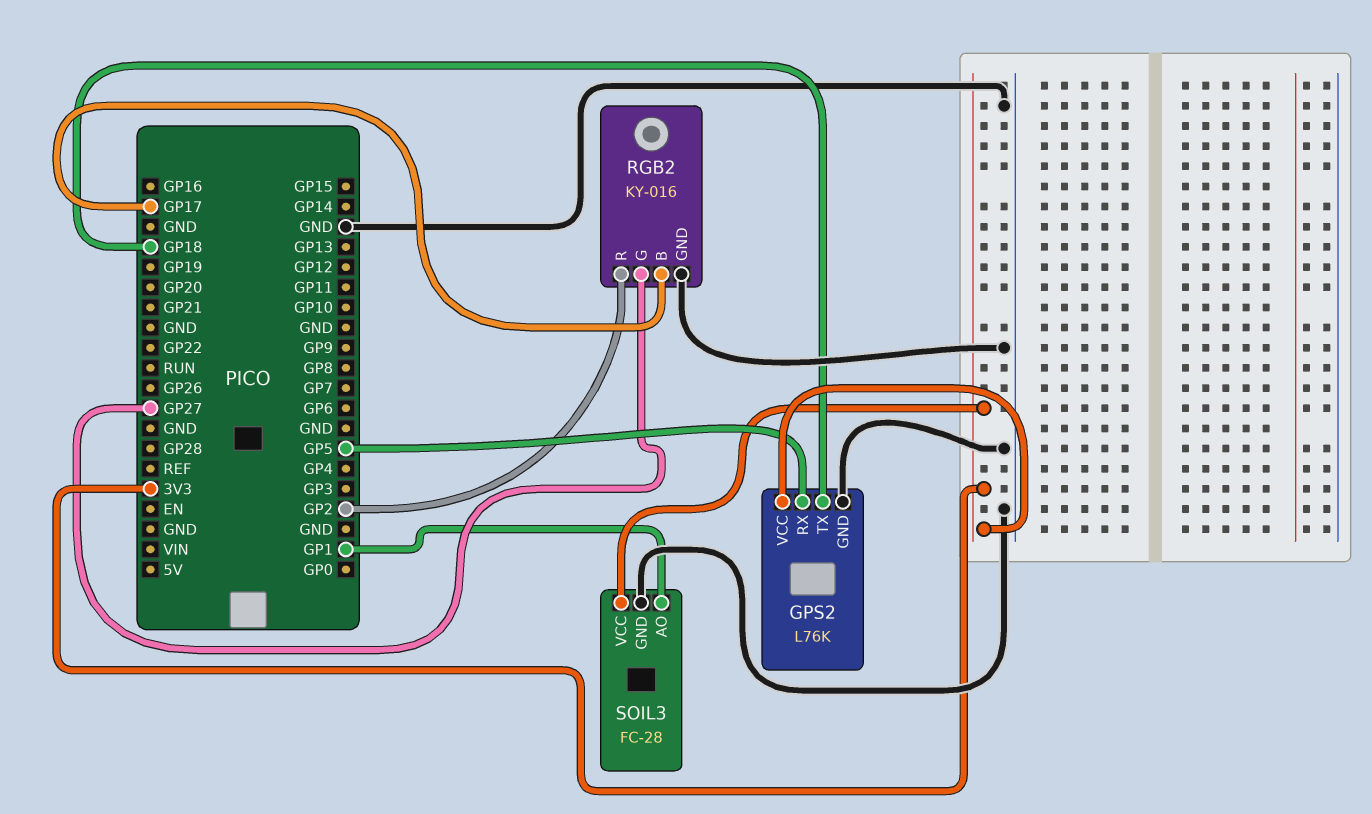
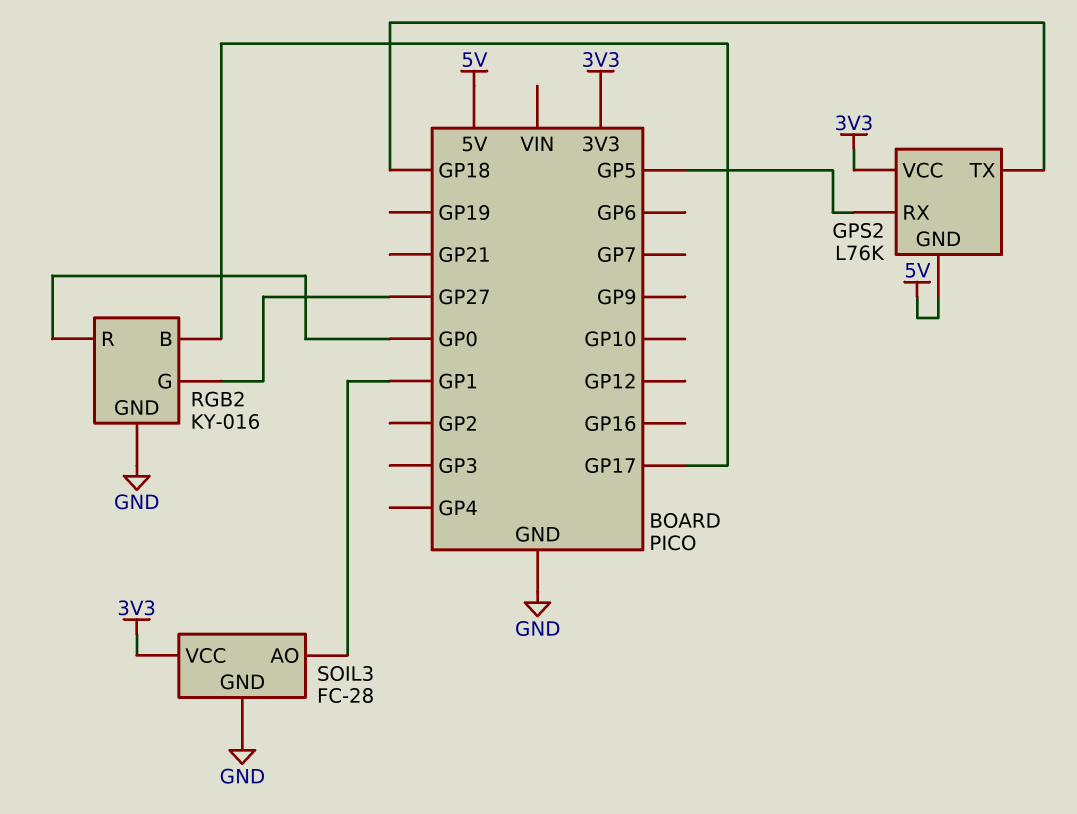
GPS2 pin GND: GND -> 5V
RGB2 pin R: GP2 -> GP0

